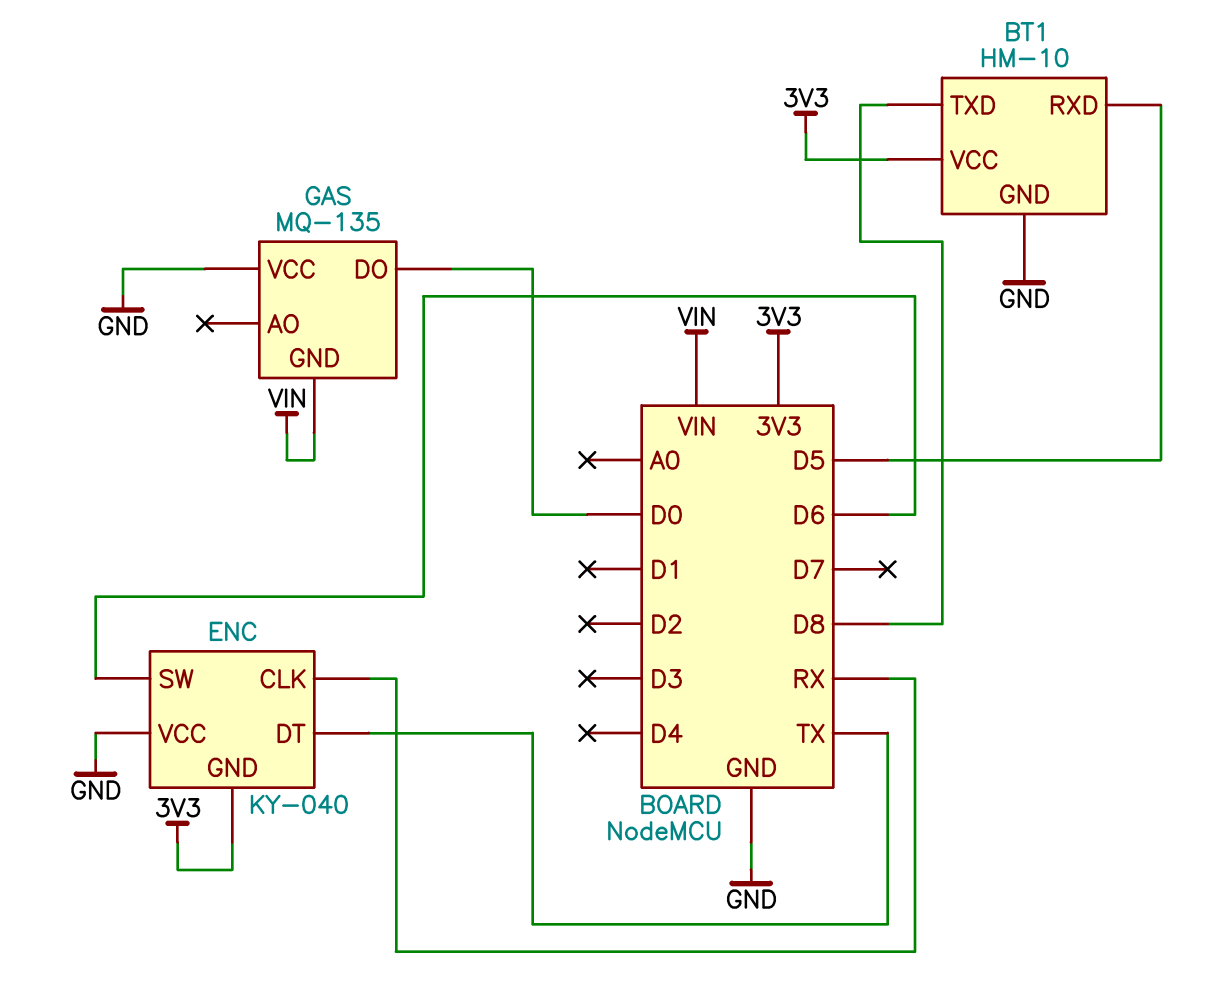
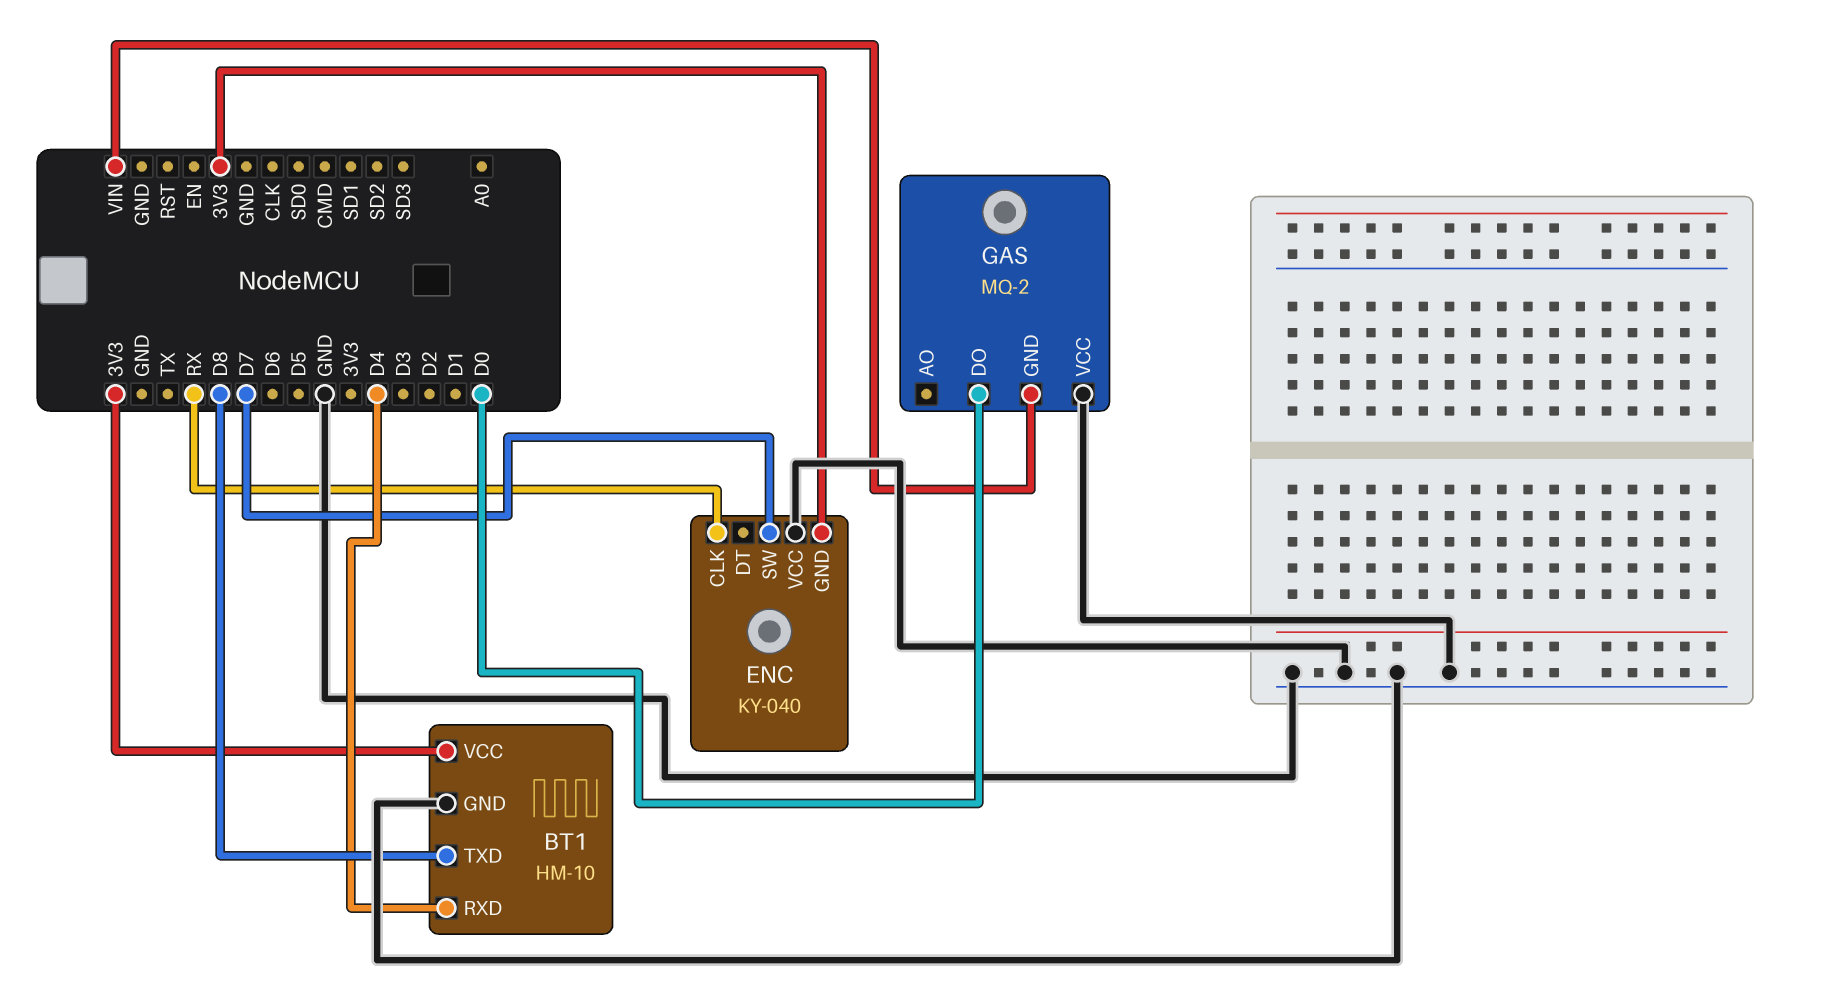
BT1 pin RXD: D5 -> D4
ENC pin DT: TX -> none
ENC pin SW: D6 -> D7
GAS: MQ-135 -> MQ-2

